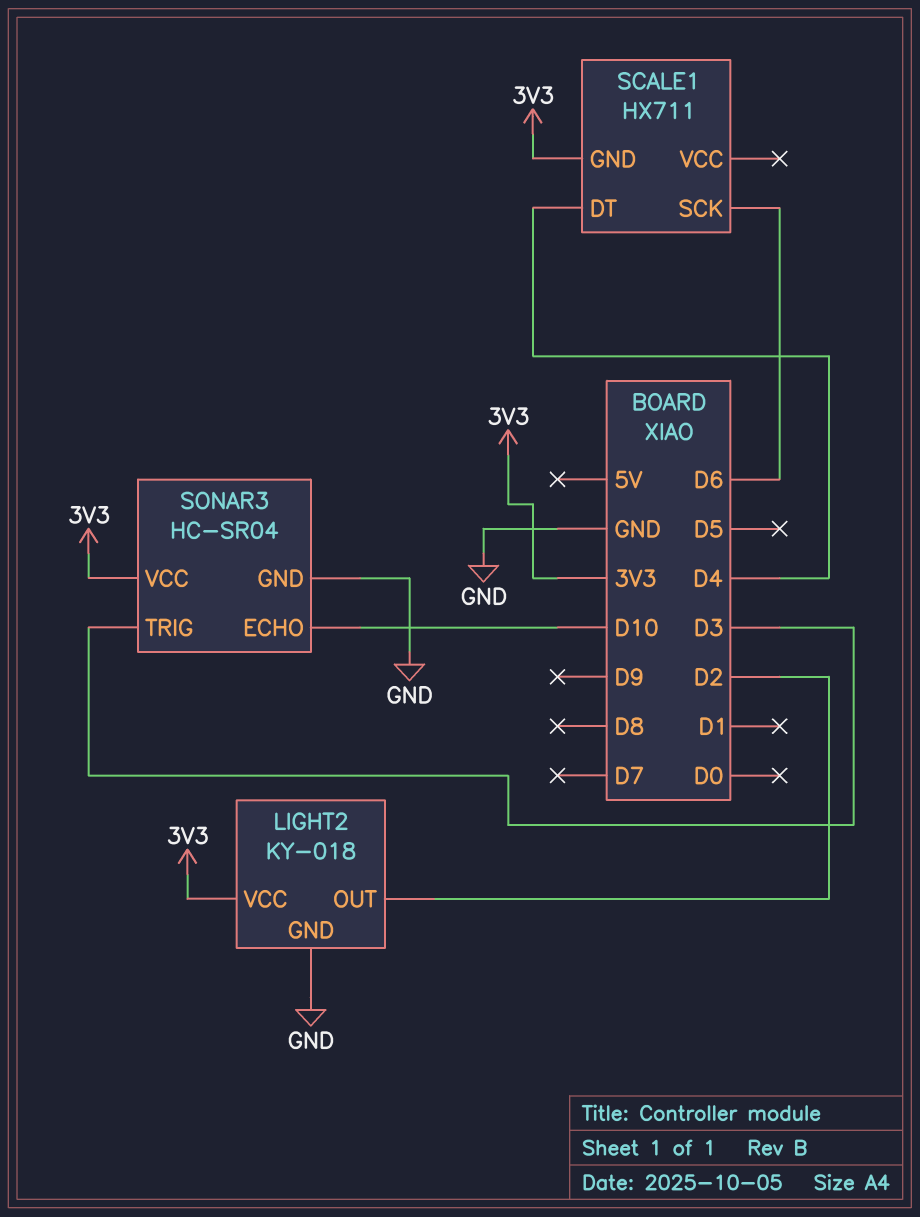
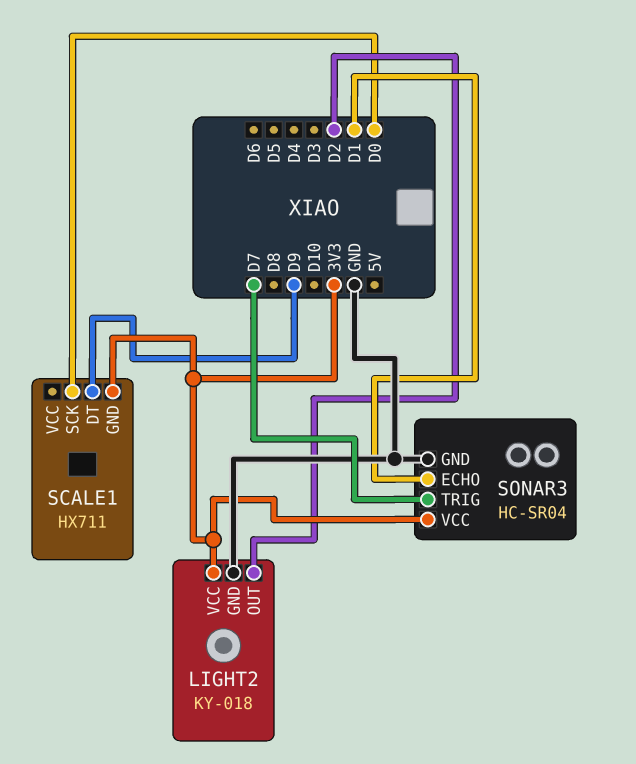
SCALE1 pin DT: D4 -> D9
SCALE1 pin SCK: D6 -> D0
SONAR3 pin ECHO: D10 -> D1
SONAR3 pin TRIG: D3 -> D7

